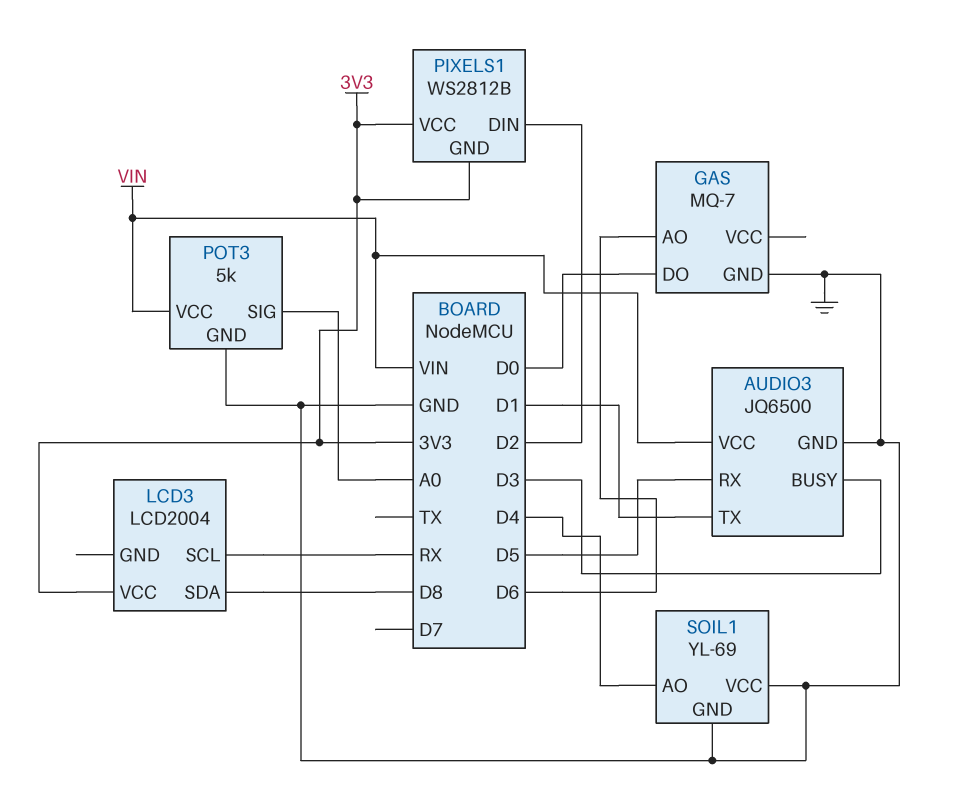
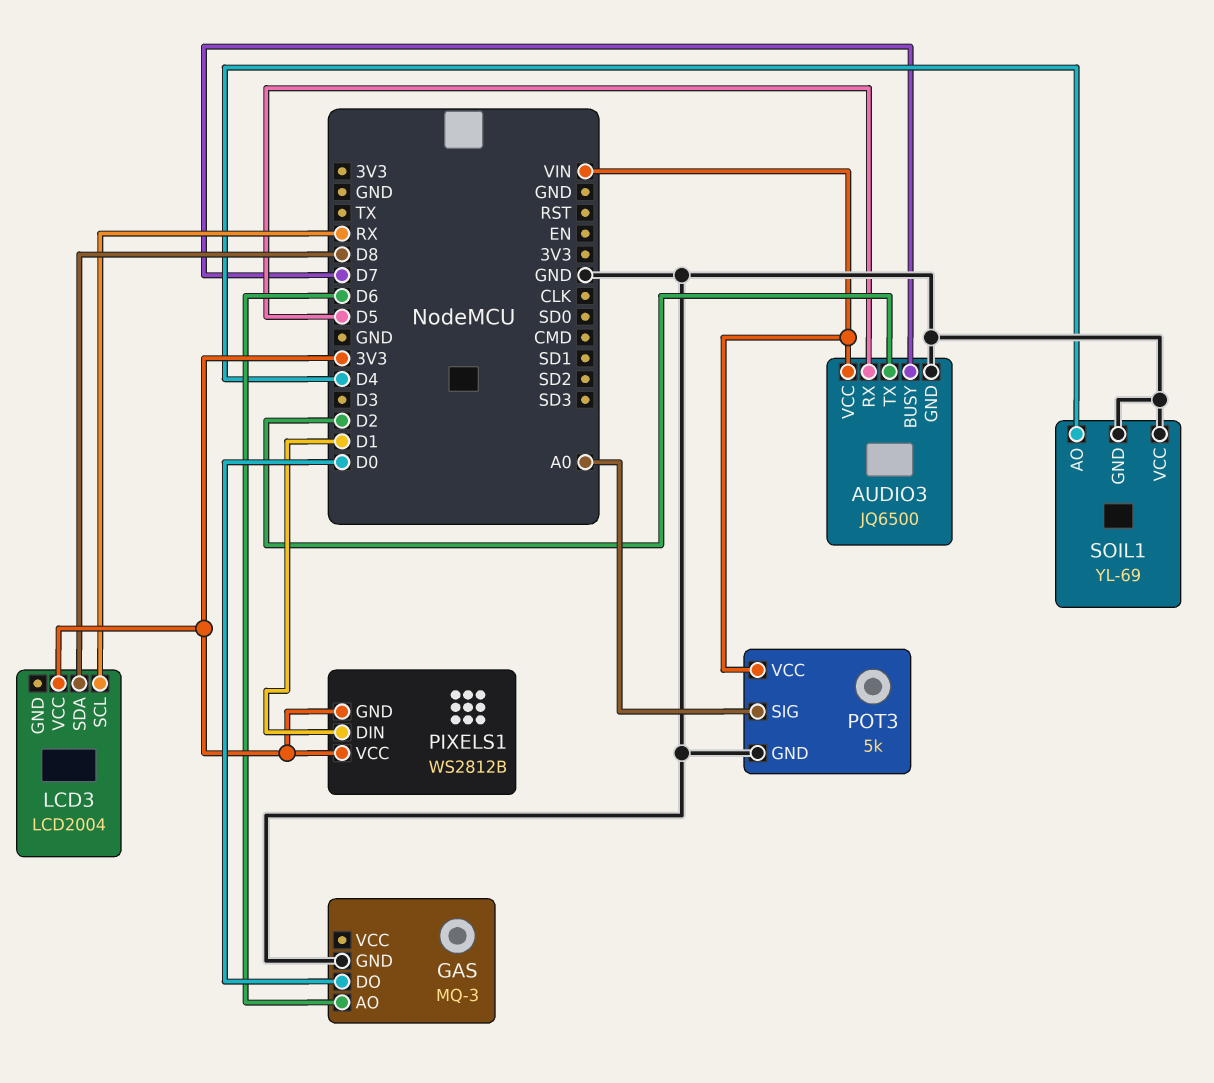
AUDIO3 pin BUSY: D3 -> D7
AUDIO3 pin TX: D1 -> D2
GAS: MQ-7 -> MQ-3
PIXELS1 pin DIN: D2 -> D1

